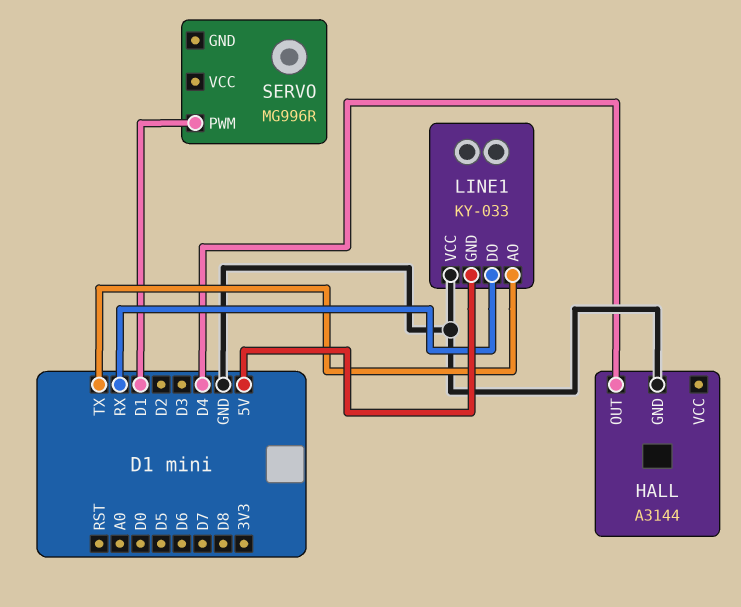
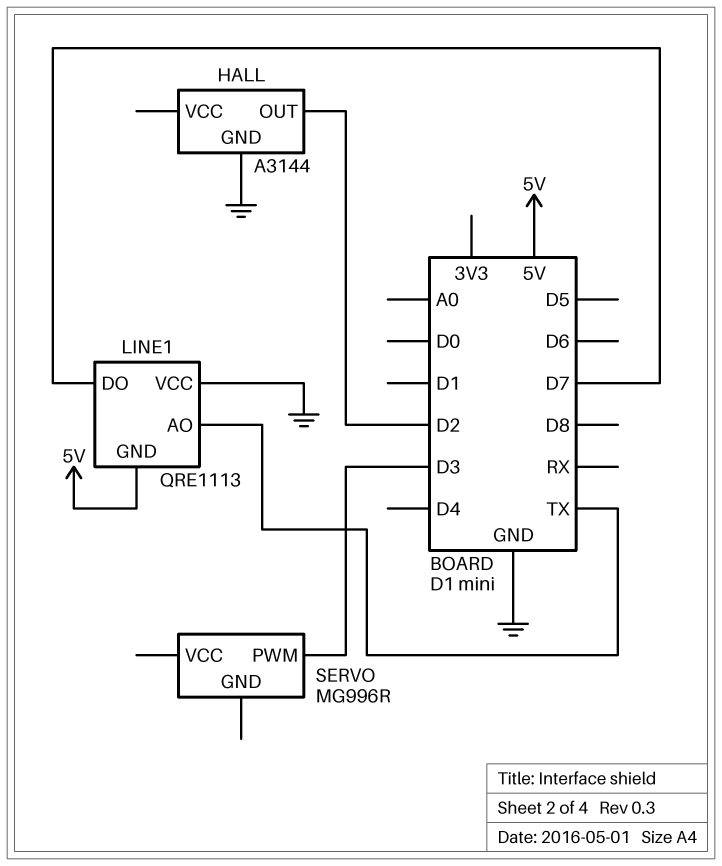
HALL pin OUT: D4 -> D2
LINE1: KY-033 -> QRE1113
LINE1 pin DO: RX -> D7
SERVO pin PWM: D1 -> D3

